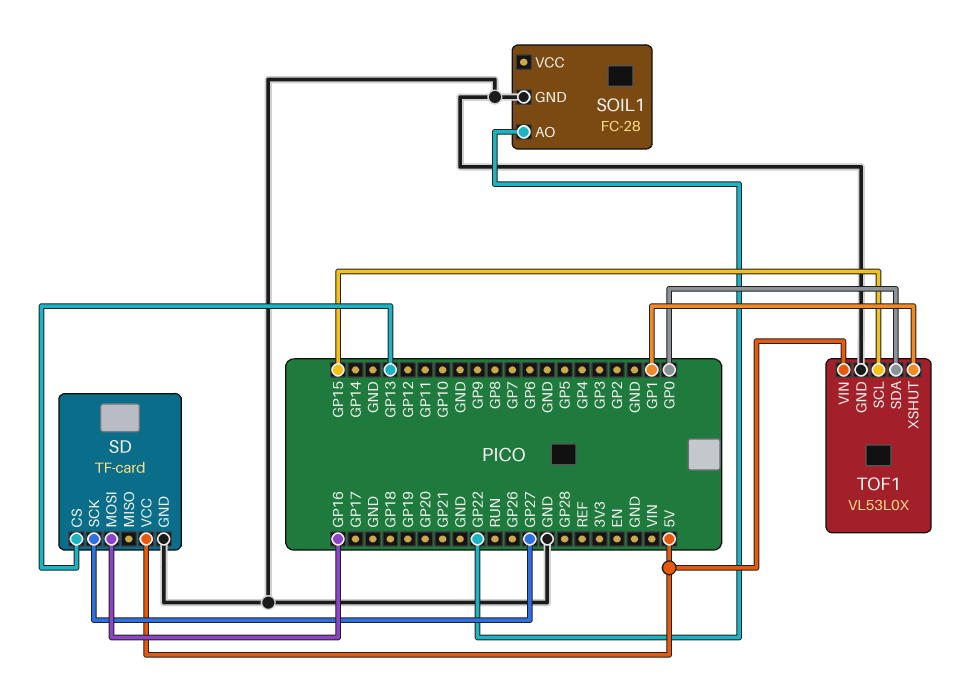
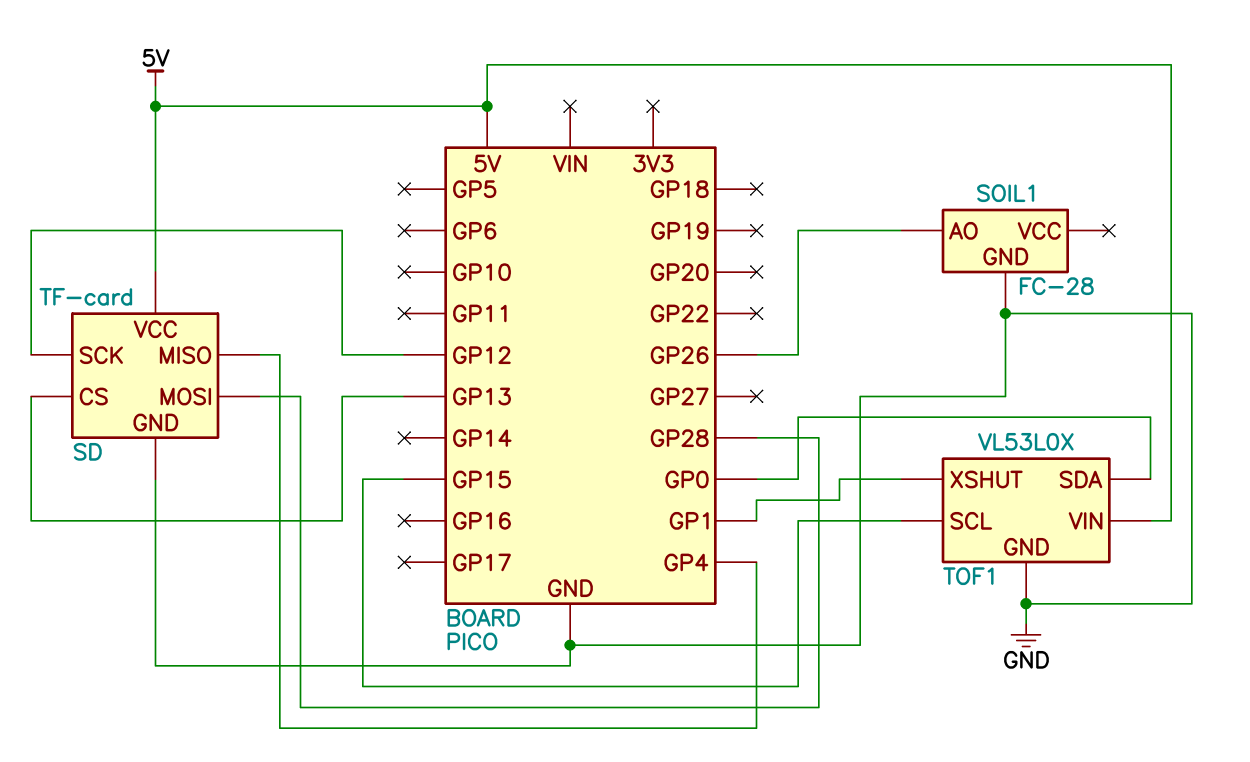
SD pin MISO: none -> GP4
SD pin MOSI: GP16 -> GP28
SD pin SCK: GP27 -> GP12
SOIL1 pin AO: GP22 -> GP26

